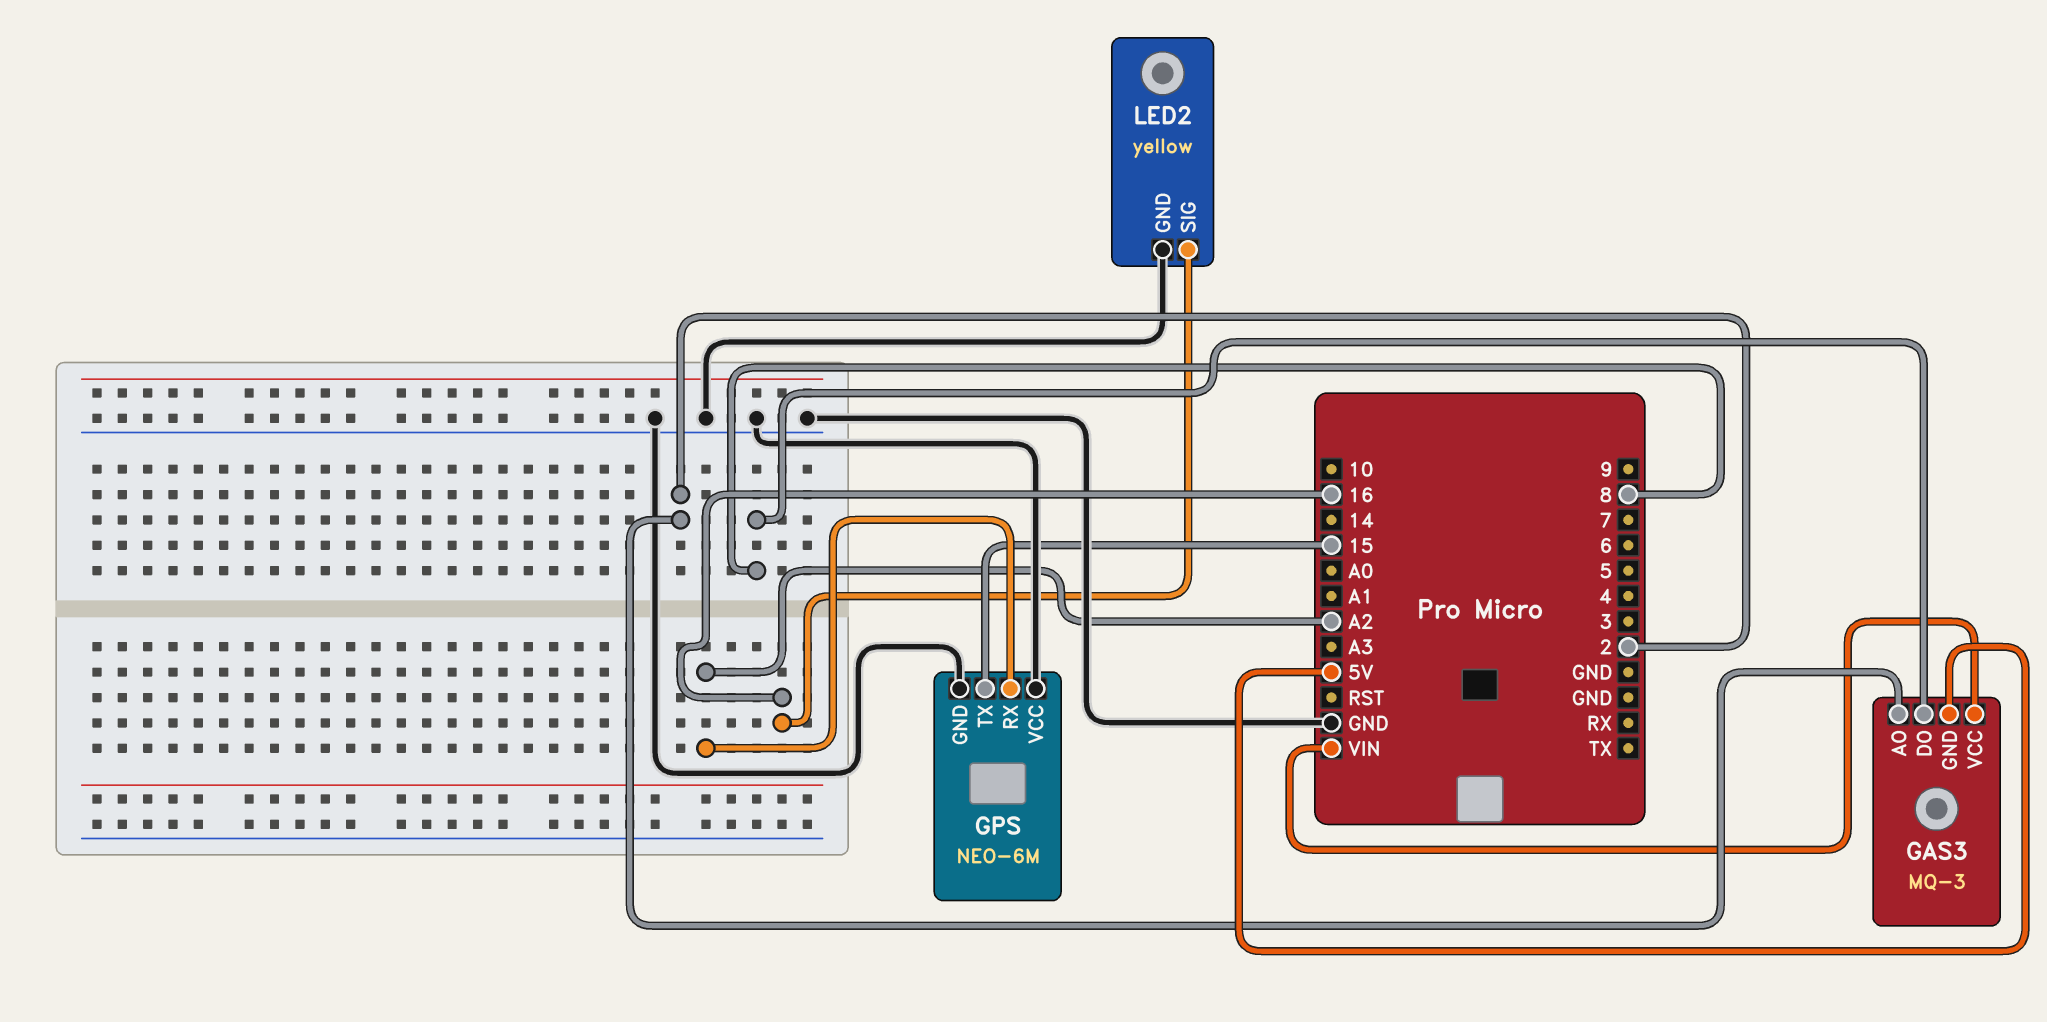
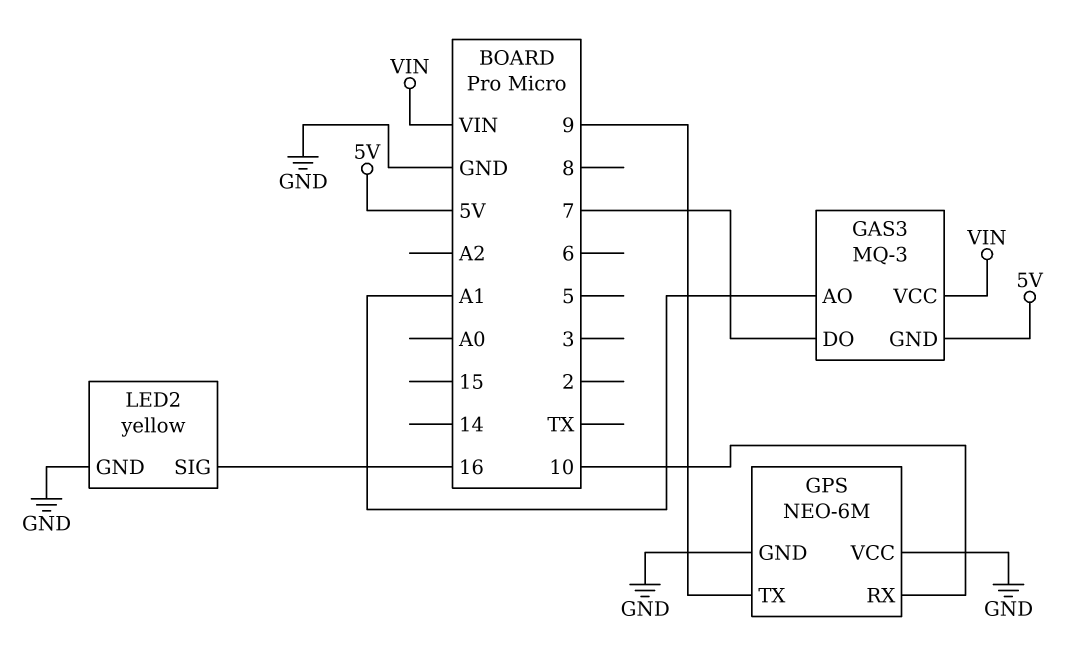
GAS3 pin AO: 2 -> A1
GAS3 pin DO: 8 -> 7
GPS pin RX: A2 -> 10
GPS pin TX: 15 -> 9

